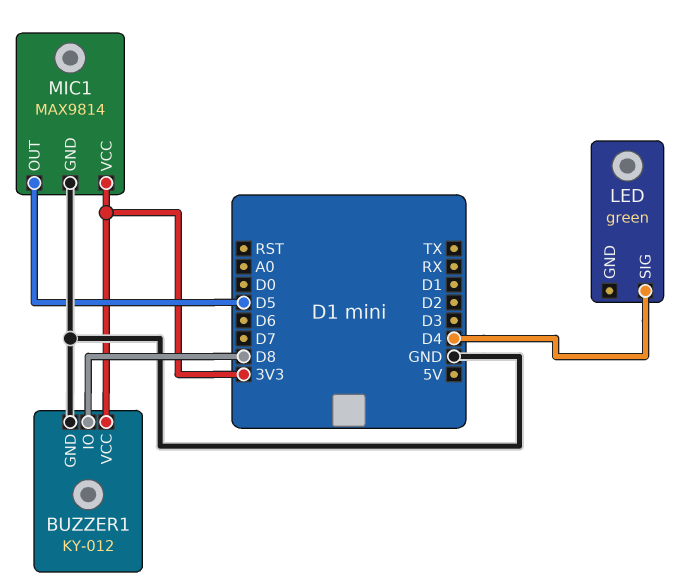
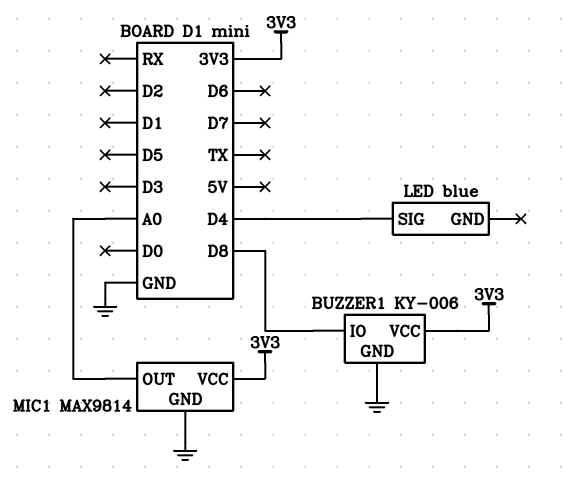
BUZZER1: KY-012 -> KY-006
LED: green -> blue
MIC1 pin OUT: D5 -> A0

